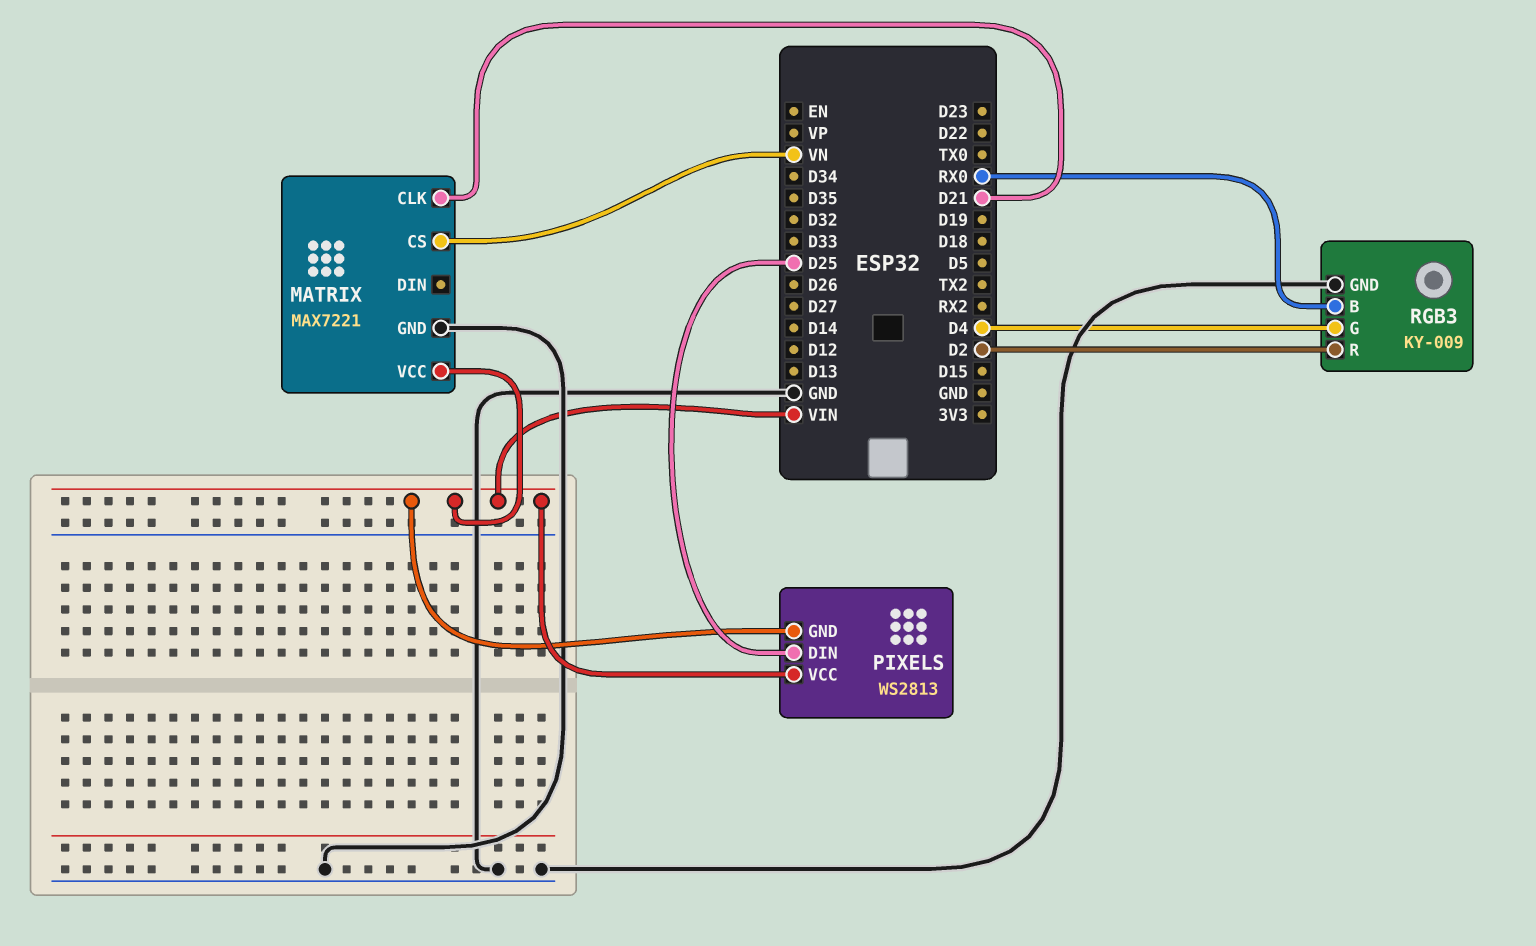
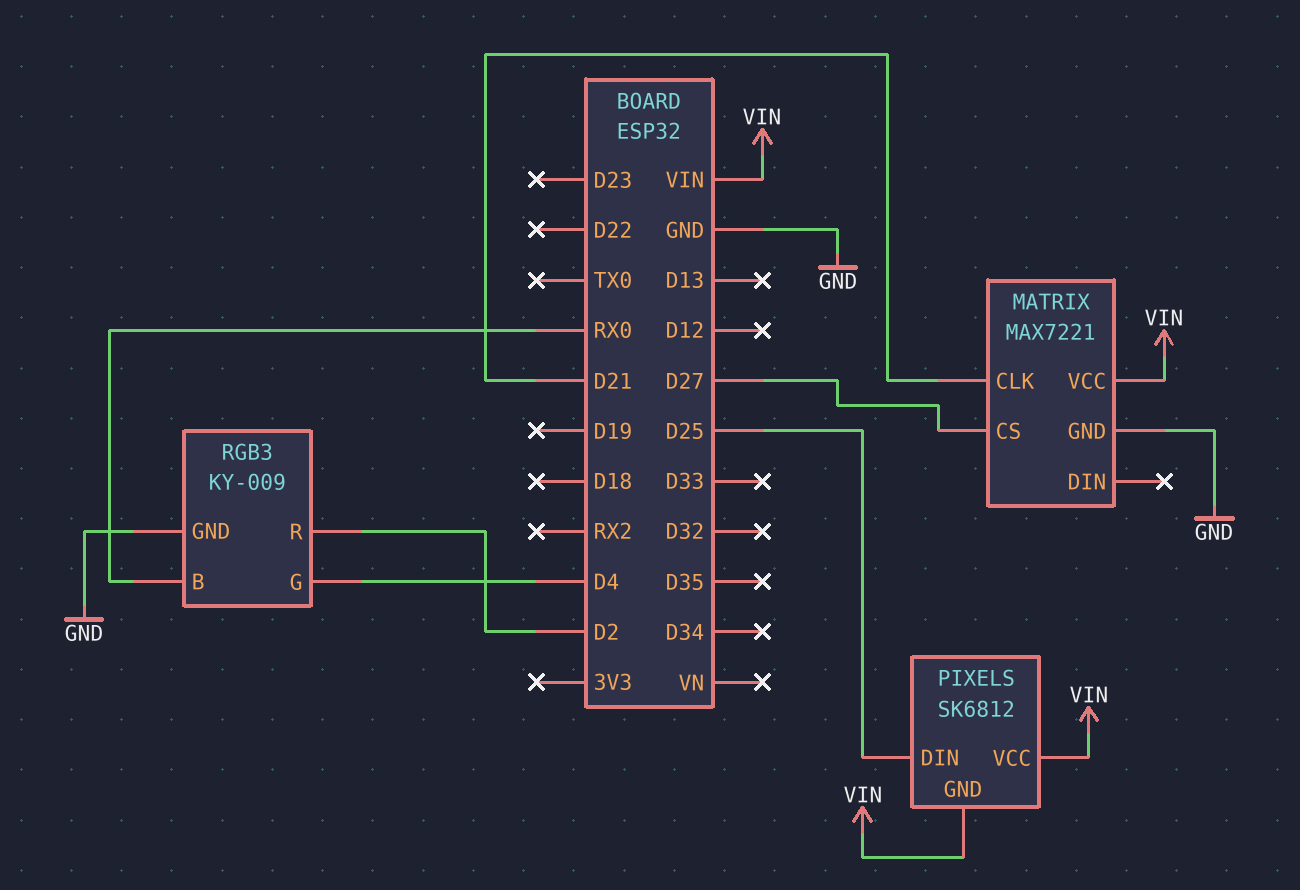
MATRIX pin CS: VN -> D27
PIXELS: WS2813 -> SK6812

